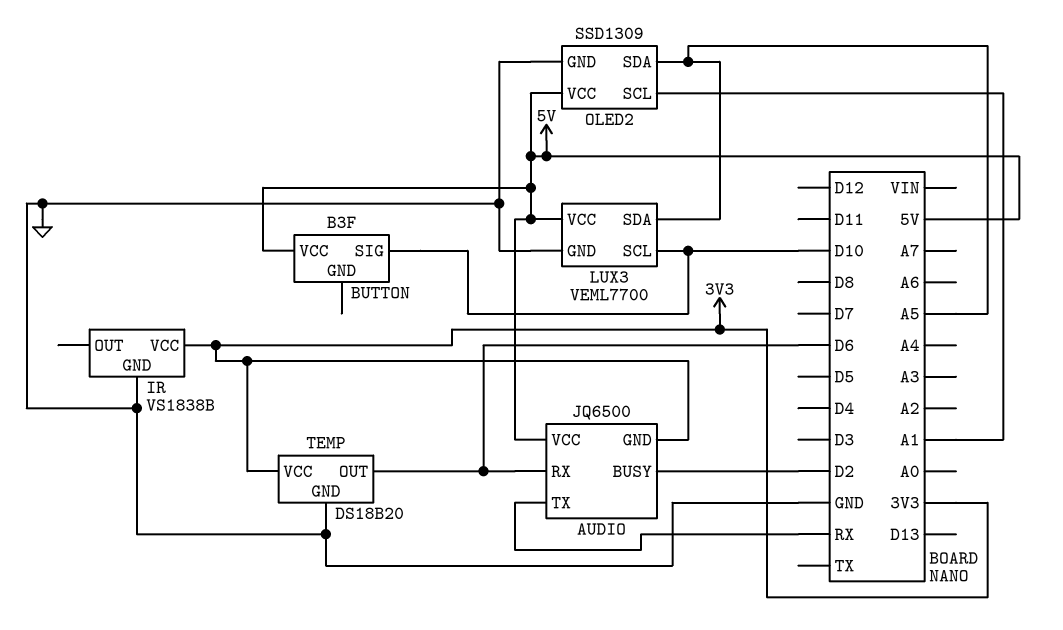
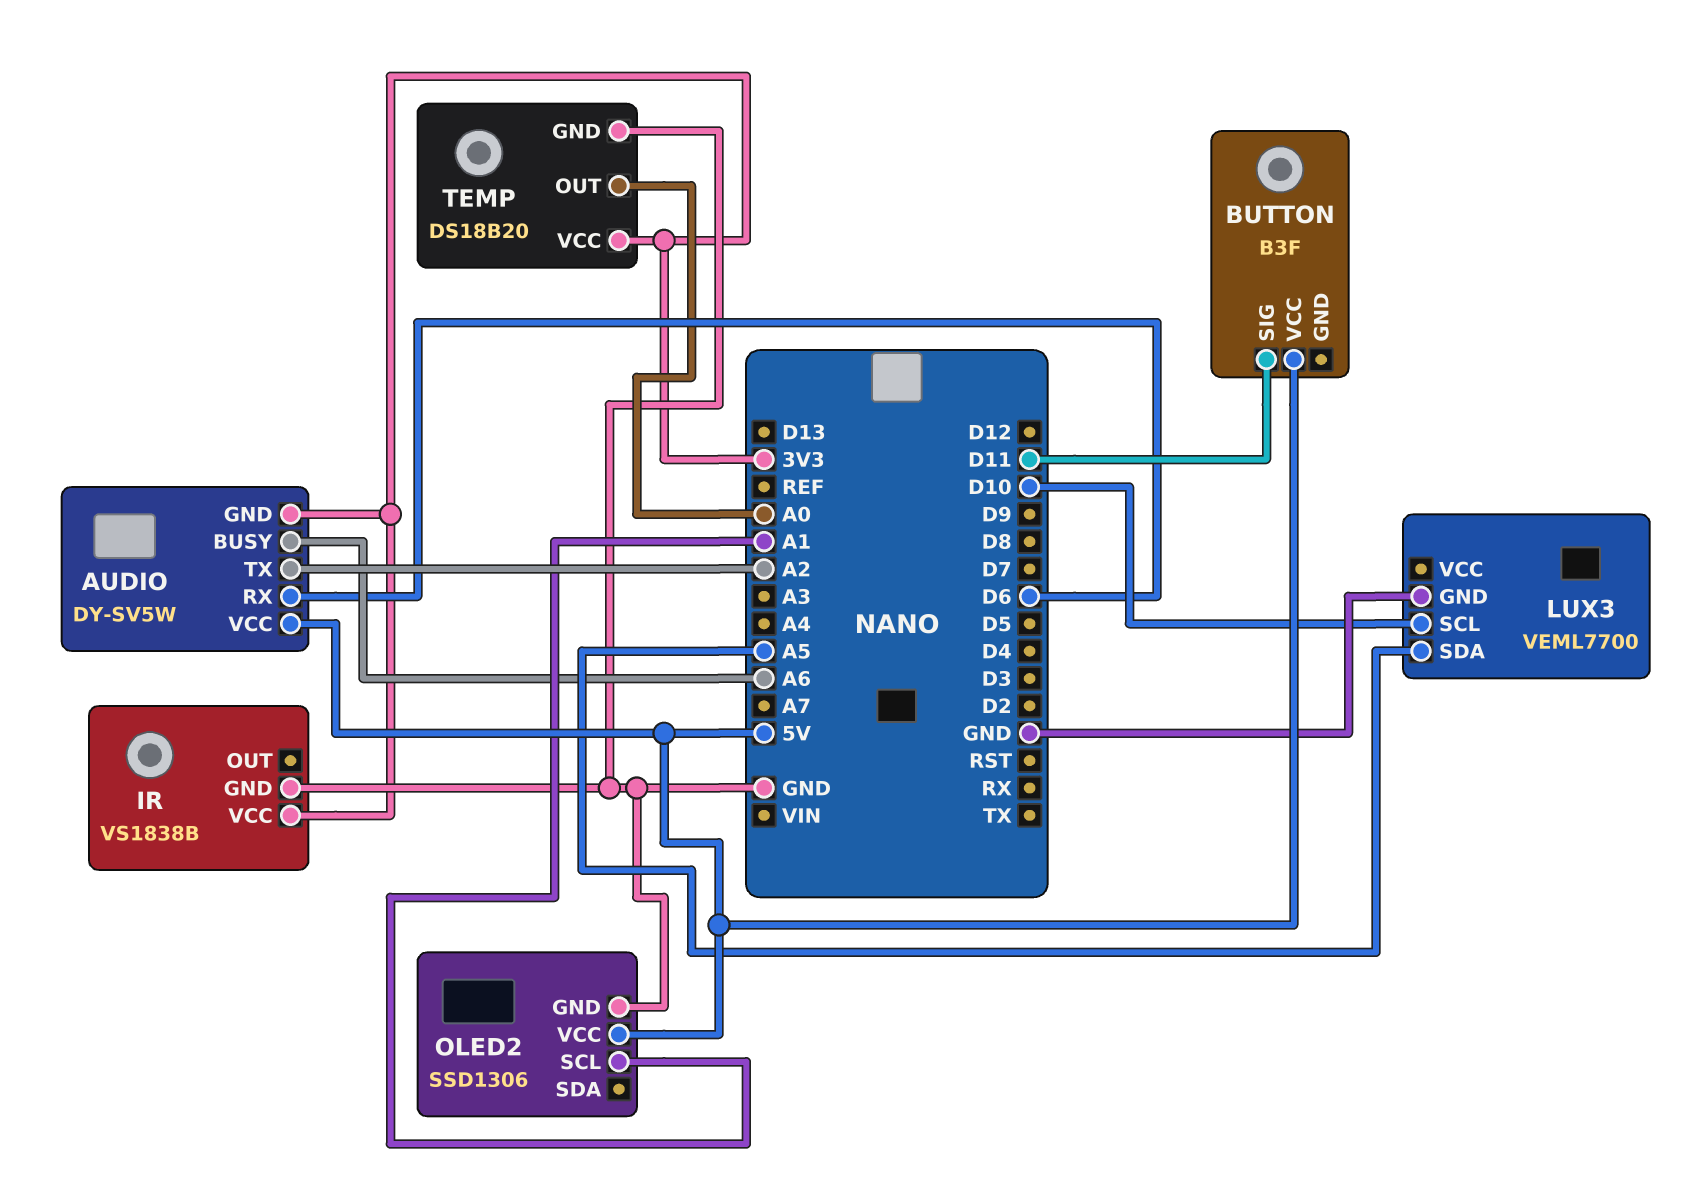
AUDIO: JQ6500 -> DY-SV5W
AUDIO pin BUSY: D2 -> A6
AUDIO pin TX: RX -> A2
BUTTON pin SIG: D10 -> D11
LUX3 pin VCC: 5V -> none
OLED2: SSD1309 -> SSD1306
OLED2 pin SDA: A5 -> none
TEMP pin OUT: D6 -> A0

